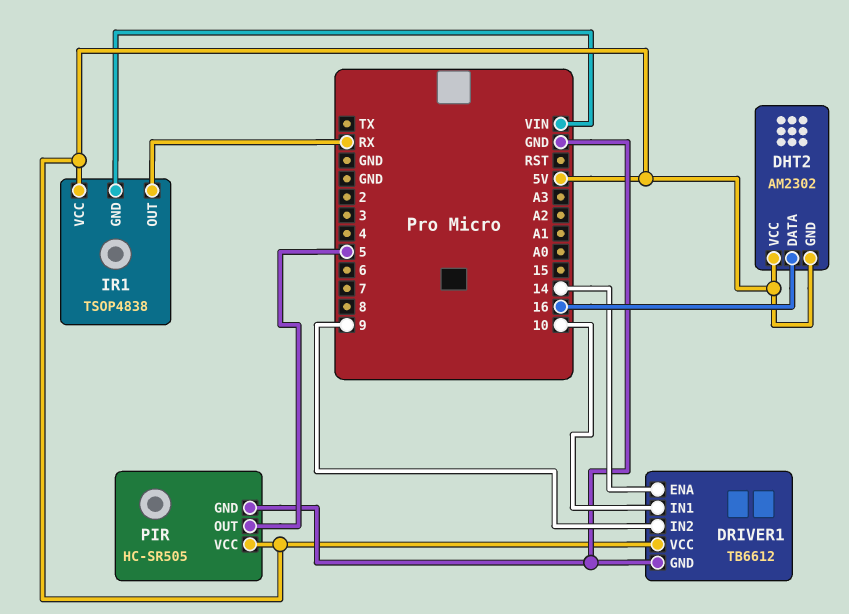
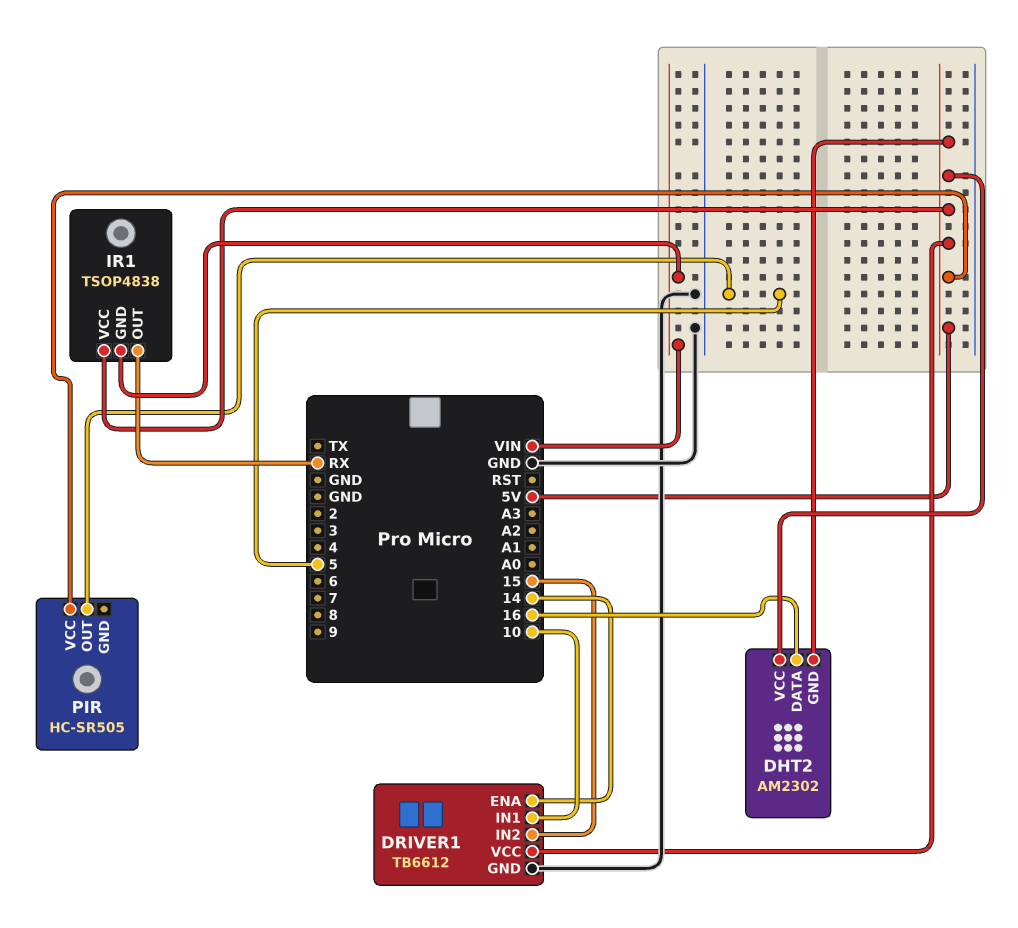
DRIVER1 pin IN2: 9 -> 15
PIR pin GND: GND -> none

